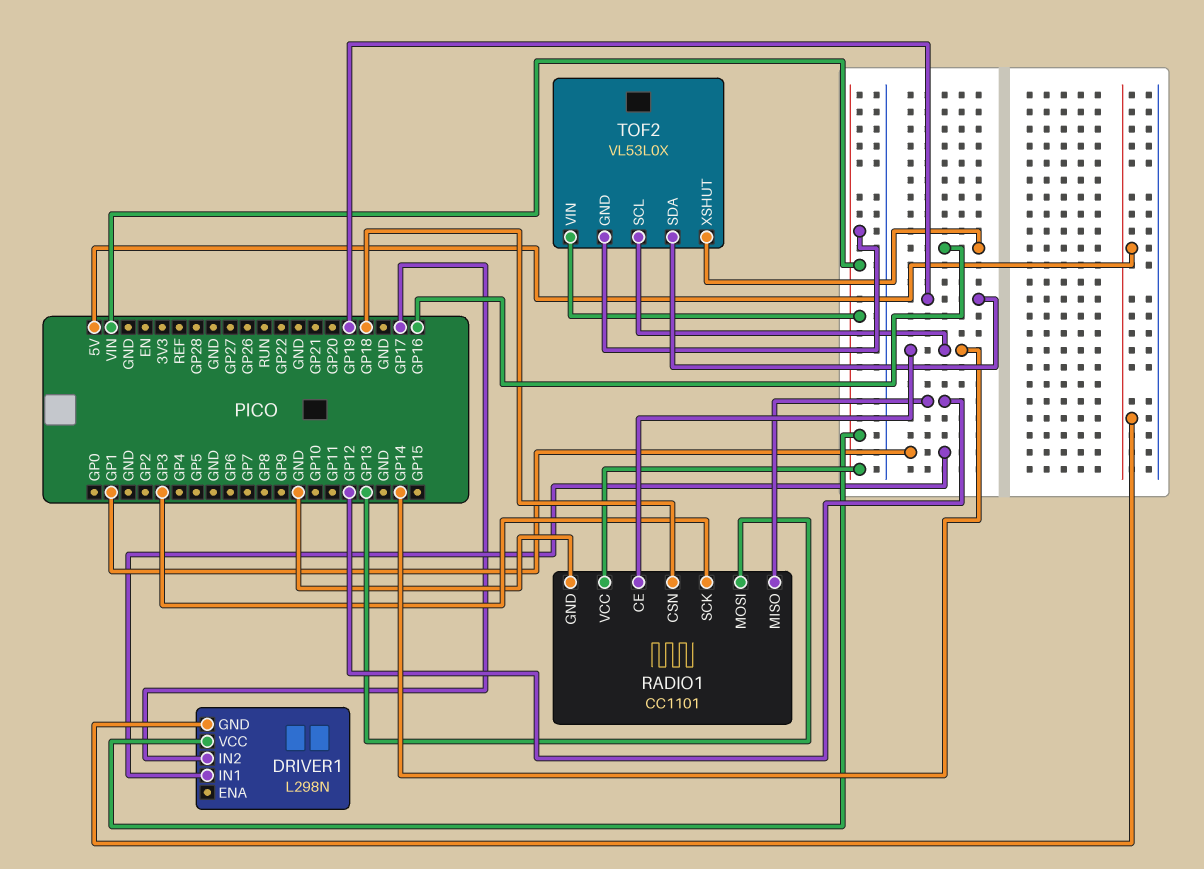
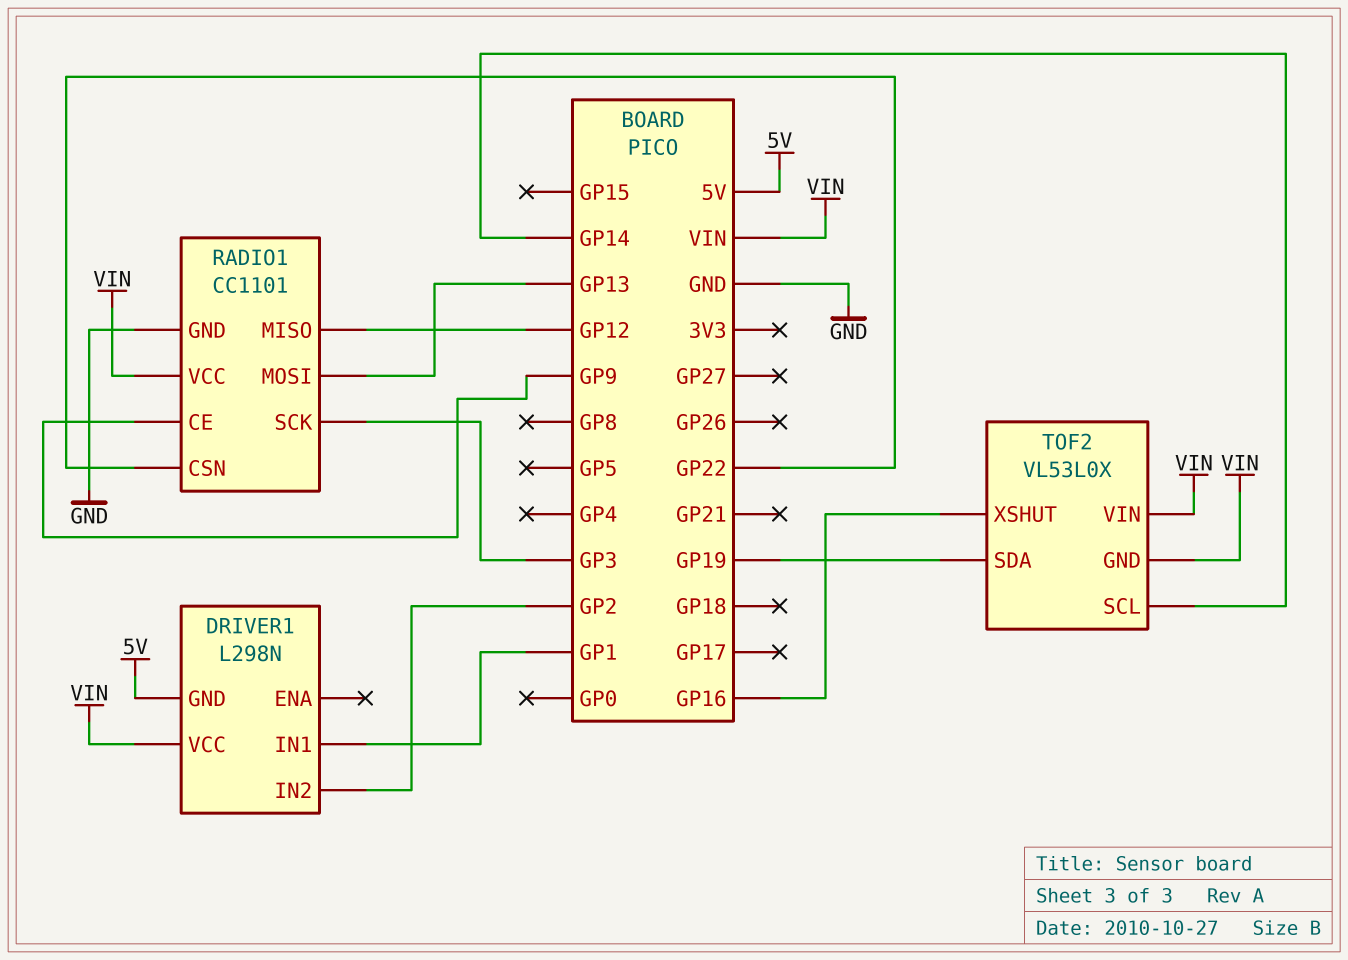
DRIVER1 pin IN2: GP17 -> GP2
RADIO1 pin CE: GP14 -> GP9
RADIO1 pin CSN: GP18 -> GP22

